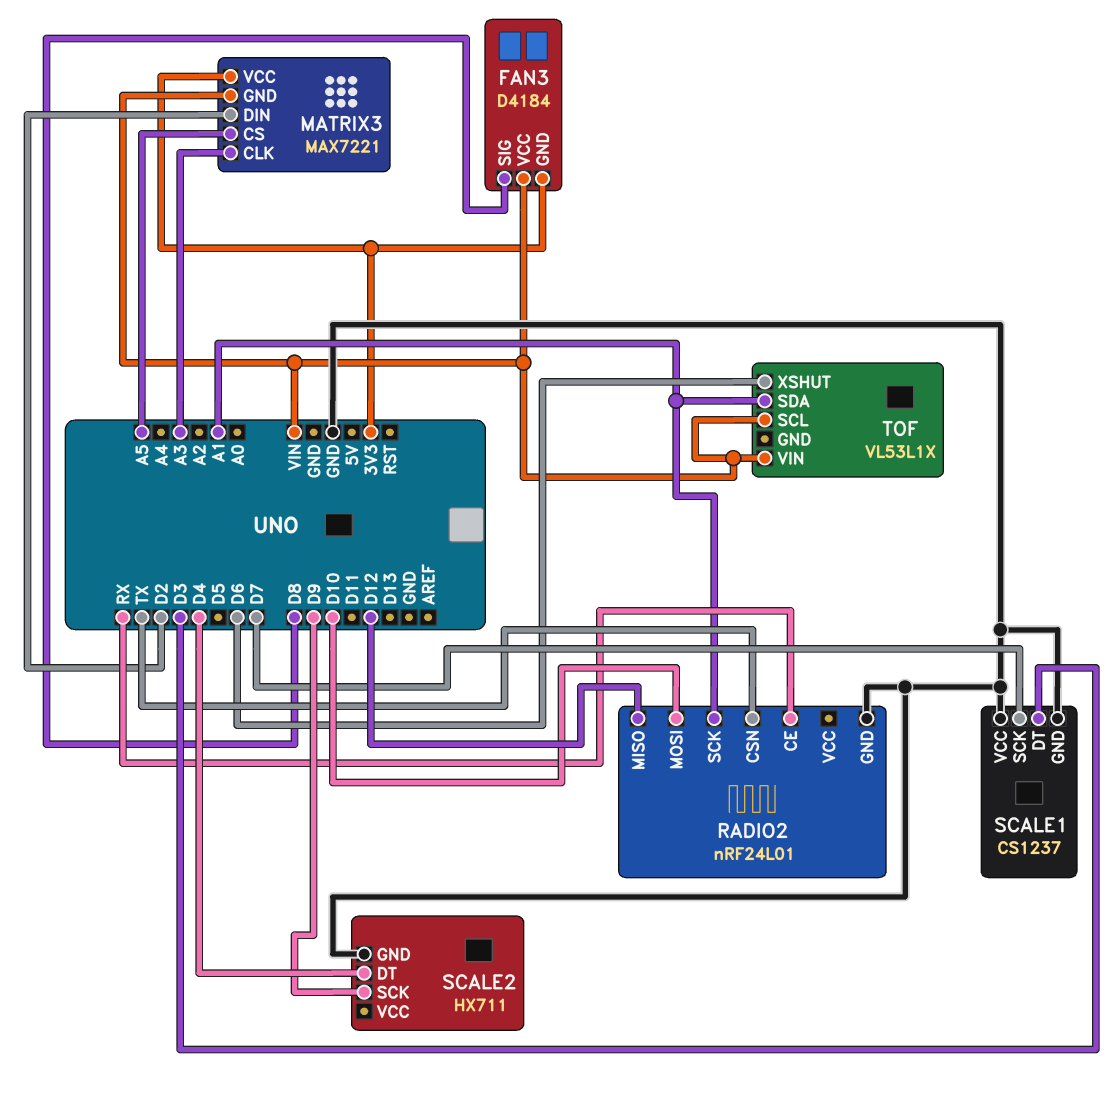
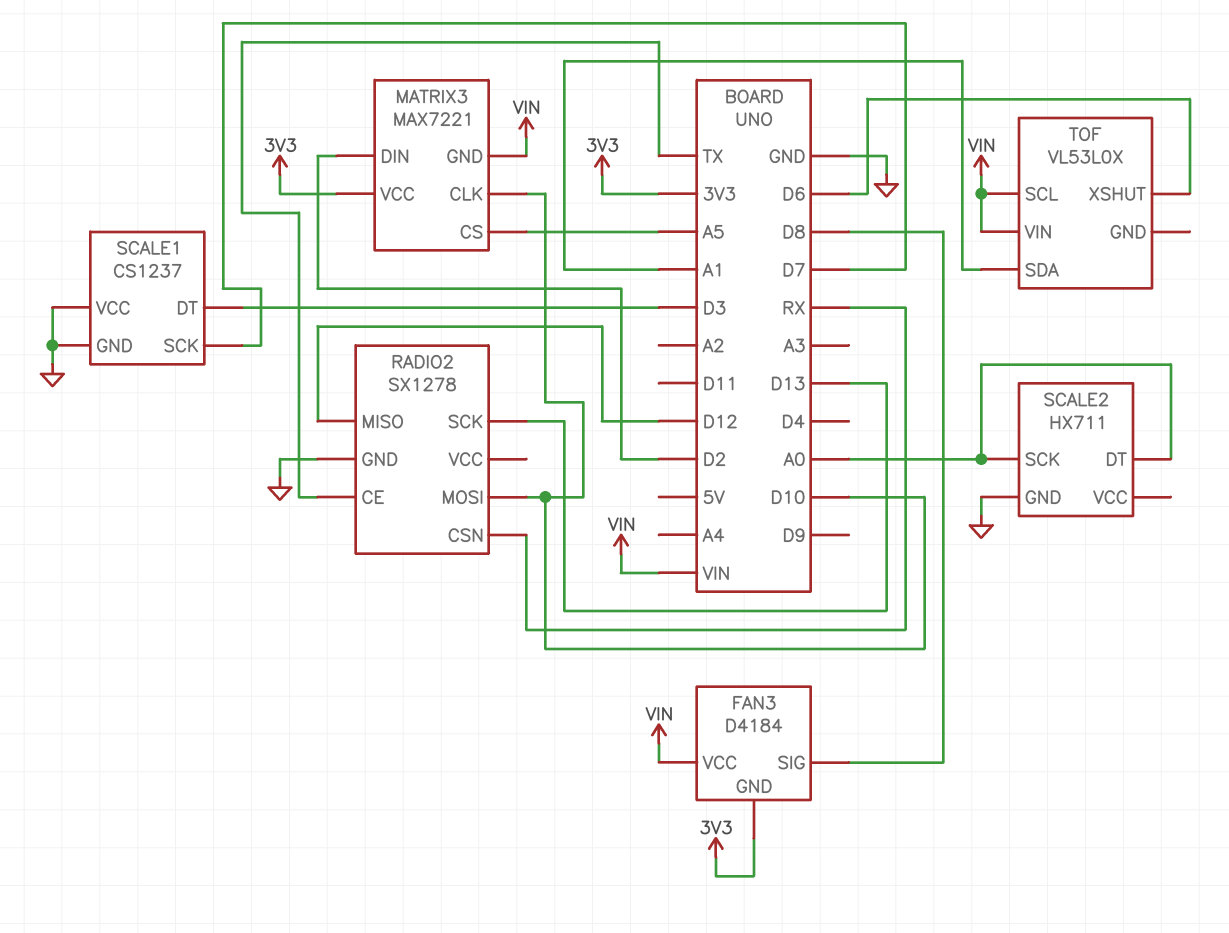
MATRIX3 pin CLK: A3 -> D10
RADIO2: nRF24L01 -> SX1278
RADIO2 pin CE: RX -> TX
RADIO2 pin CSN: TX -> RX
RADIO2 pin SCK: A1 -> D13
SCALE2 pin DT: D4 -> A0
SCALE2 pin SCK: D9 -> A0
TOF: VL53L1X -> VL53L0X

